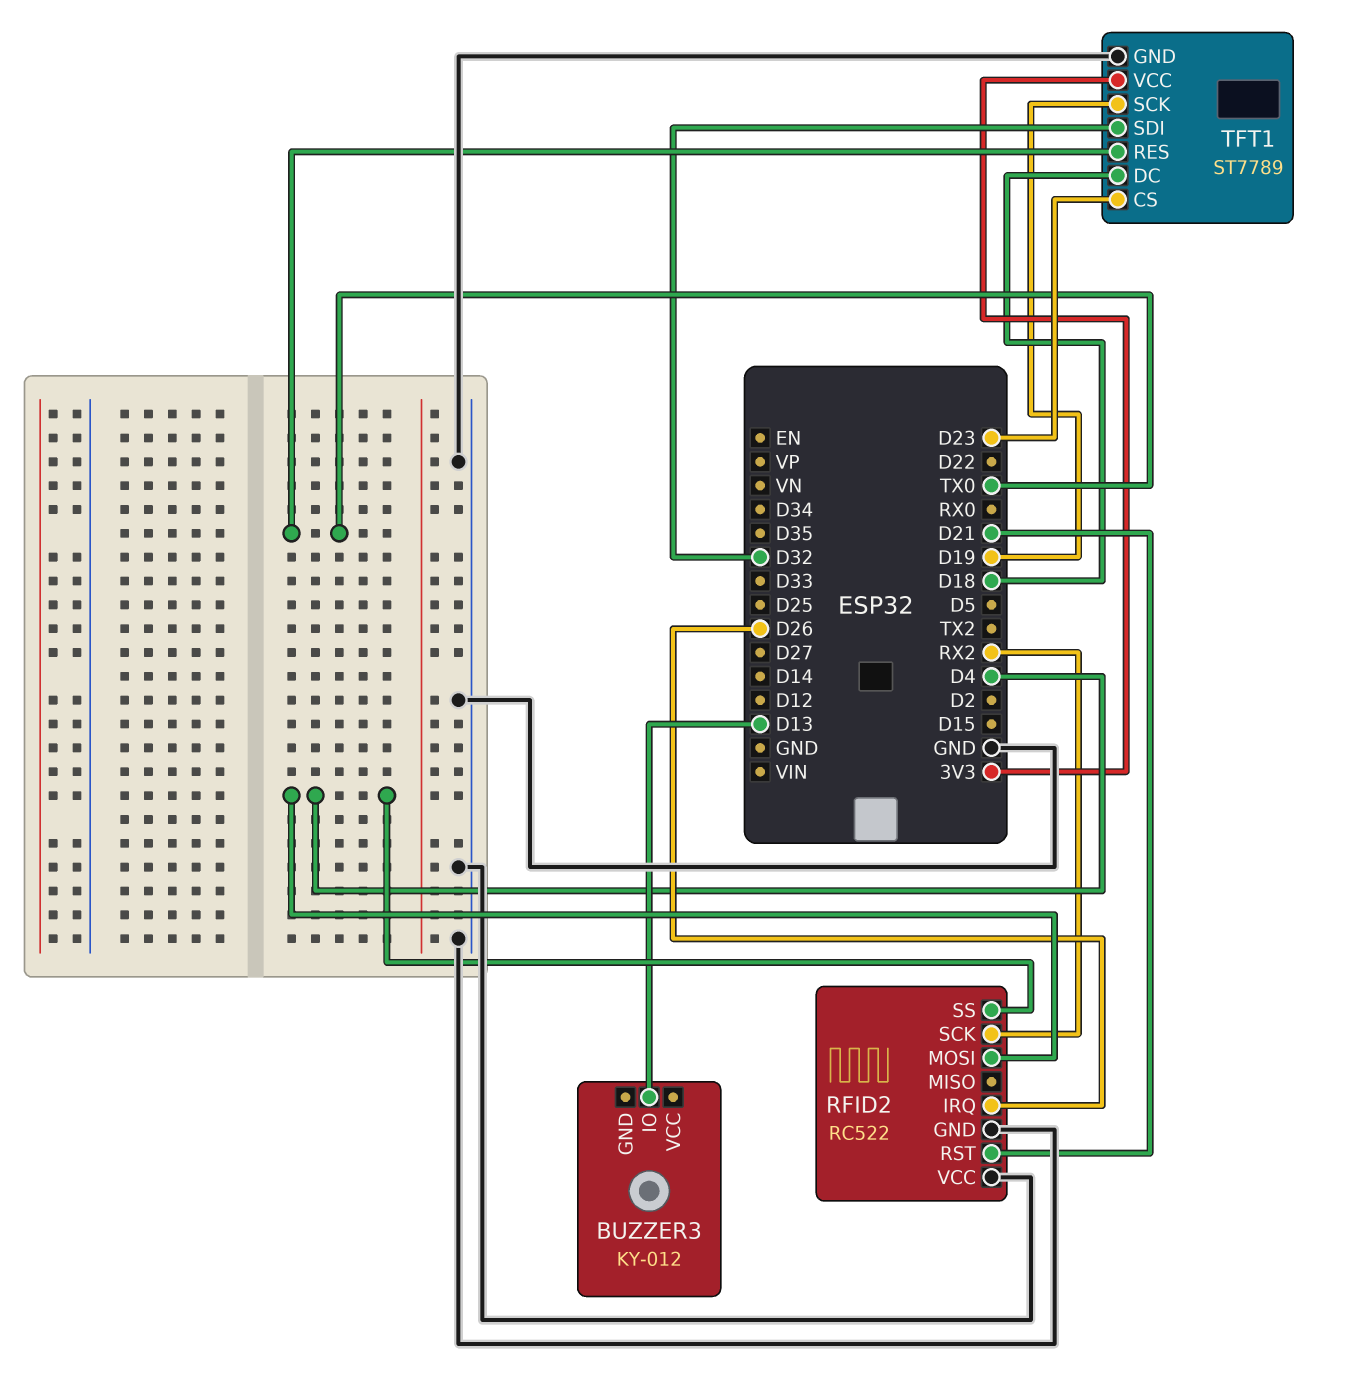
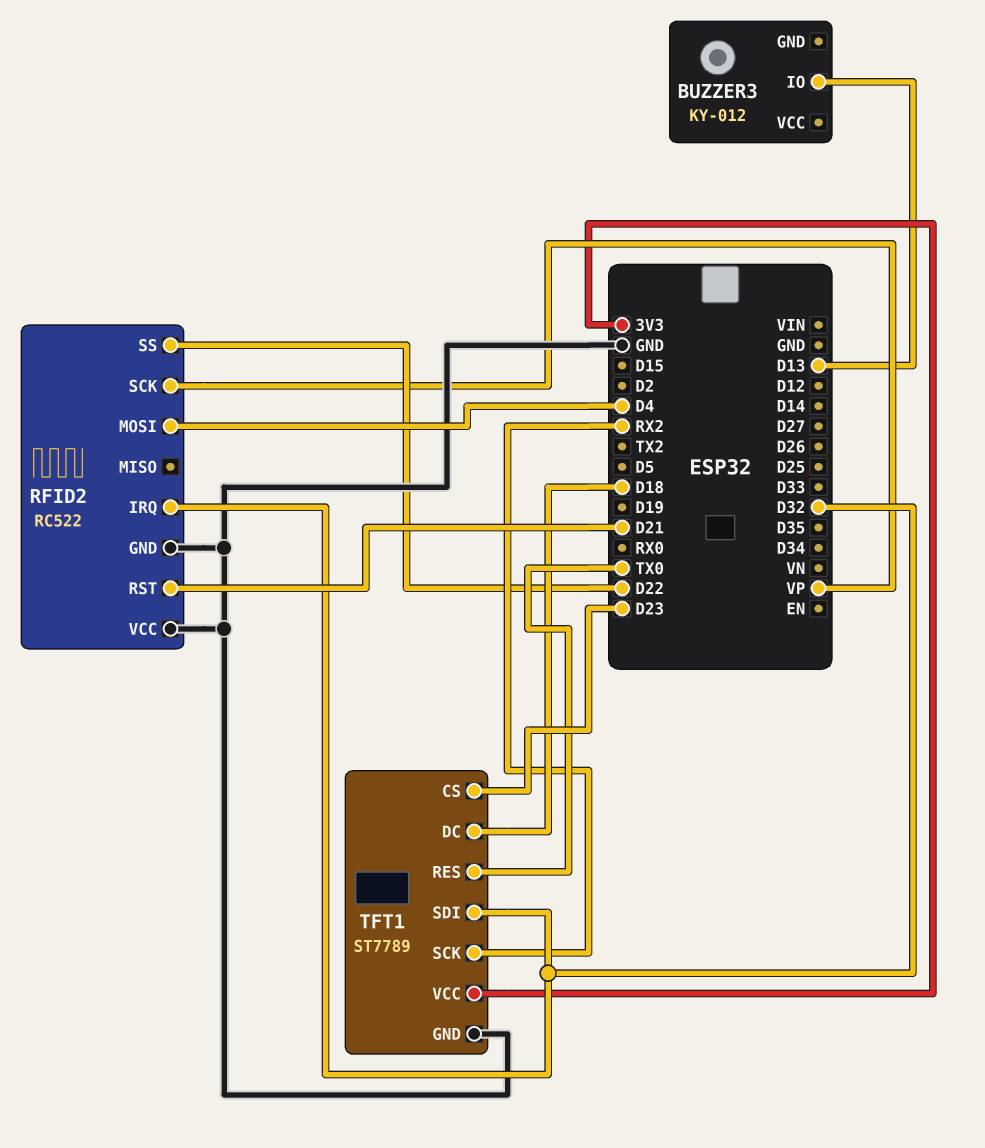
RFID2 pin IRQ: D26 -> D32
RFID2 pin SCK: RX2 -> VP
RFID2 pin SS: D4 -> D22
TFT1 pin SCK: D19 -> RX2

